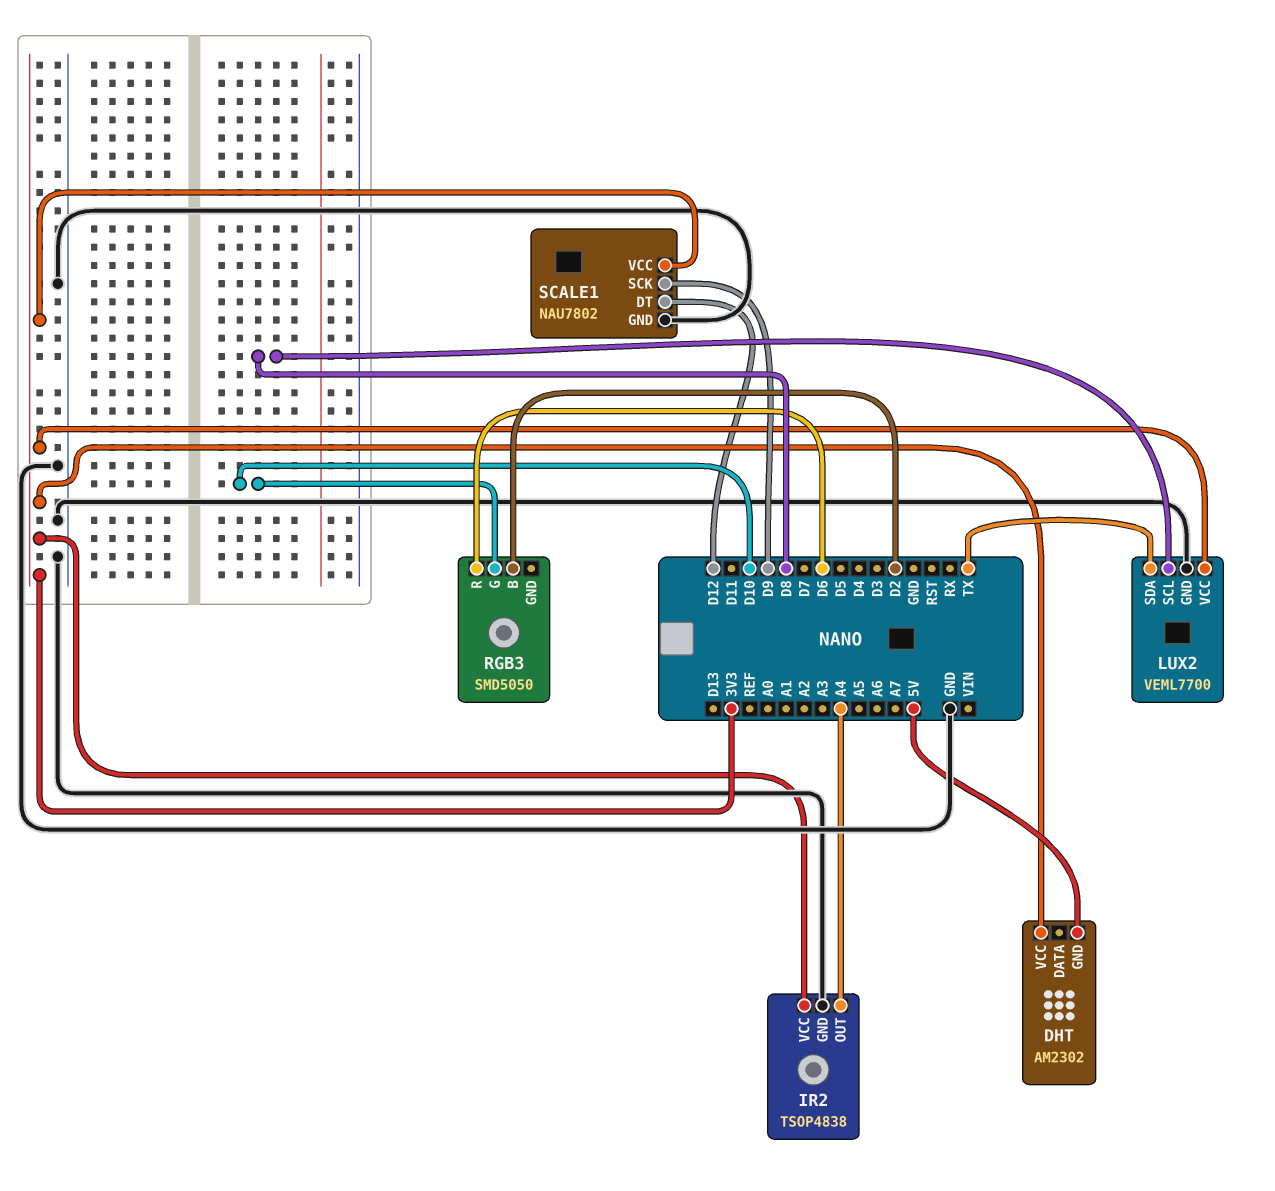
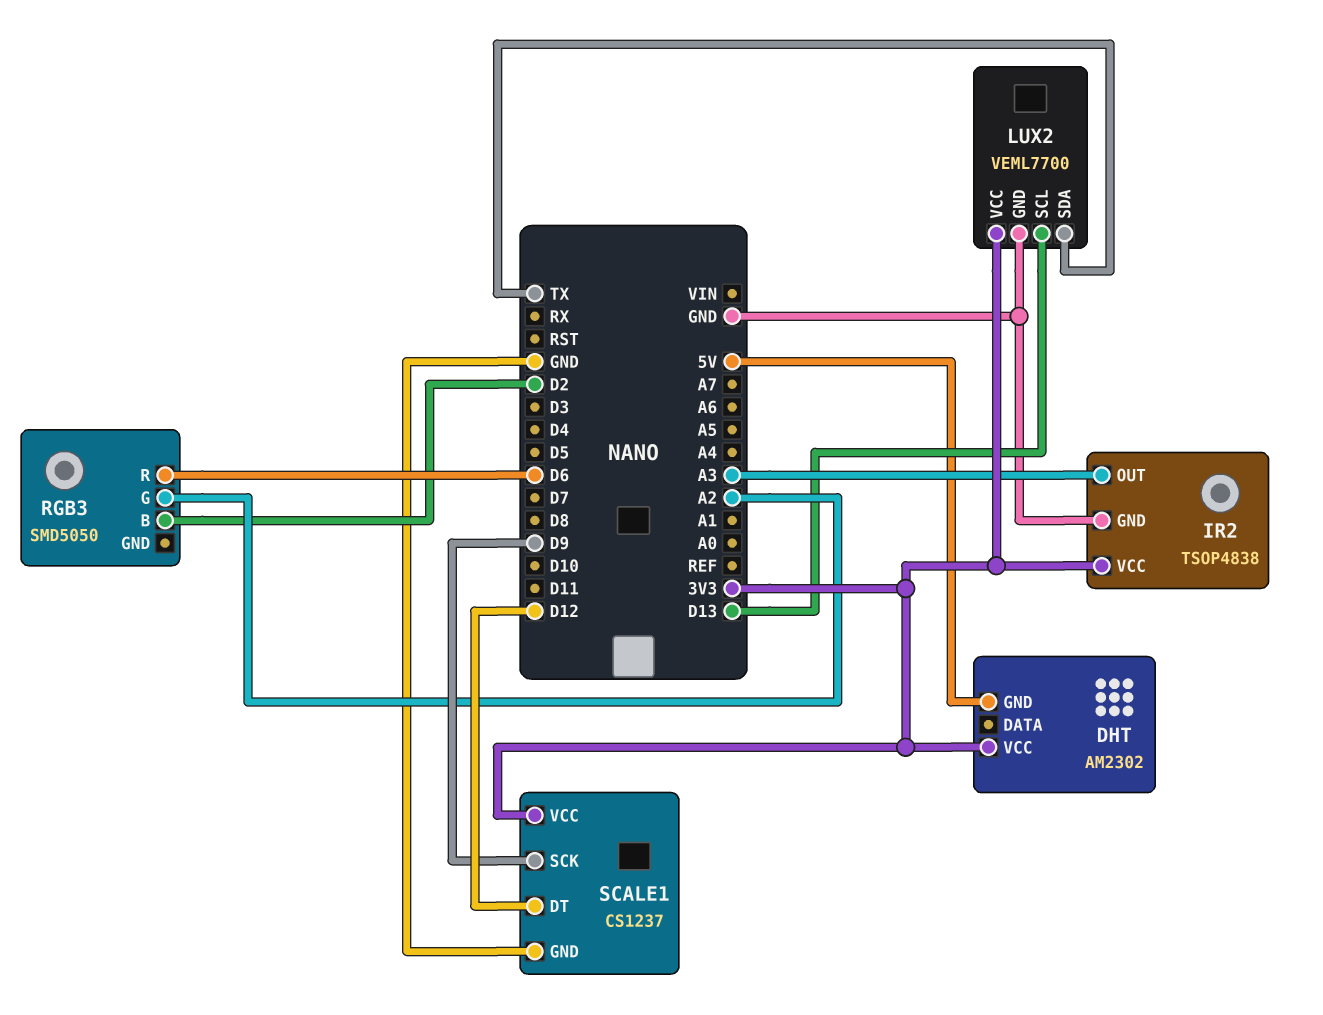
IR2 pin OUT: A4 -> A3
LUX2 pin SCL: D8 -> D13
RGB3 pin G: D10 -> A2
SCALE1: NAU7802 -> CS1237

